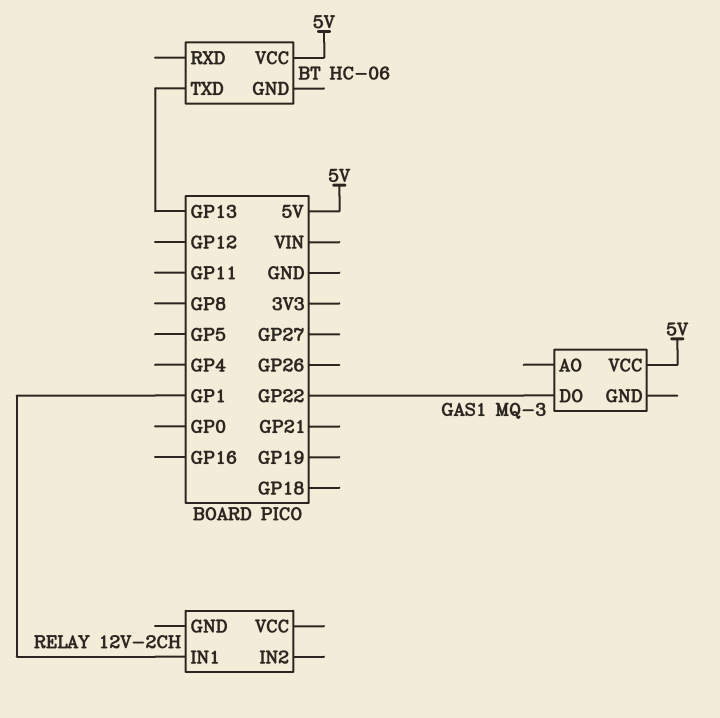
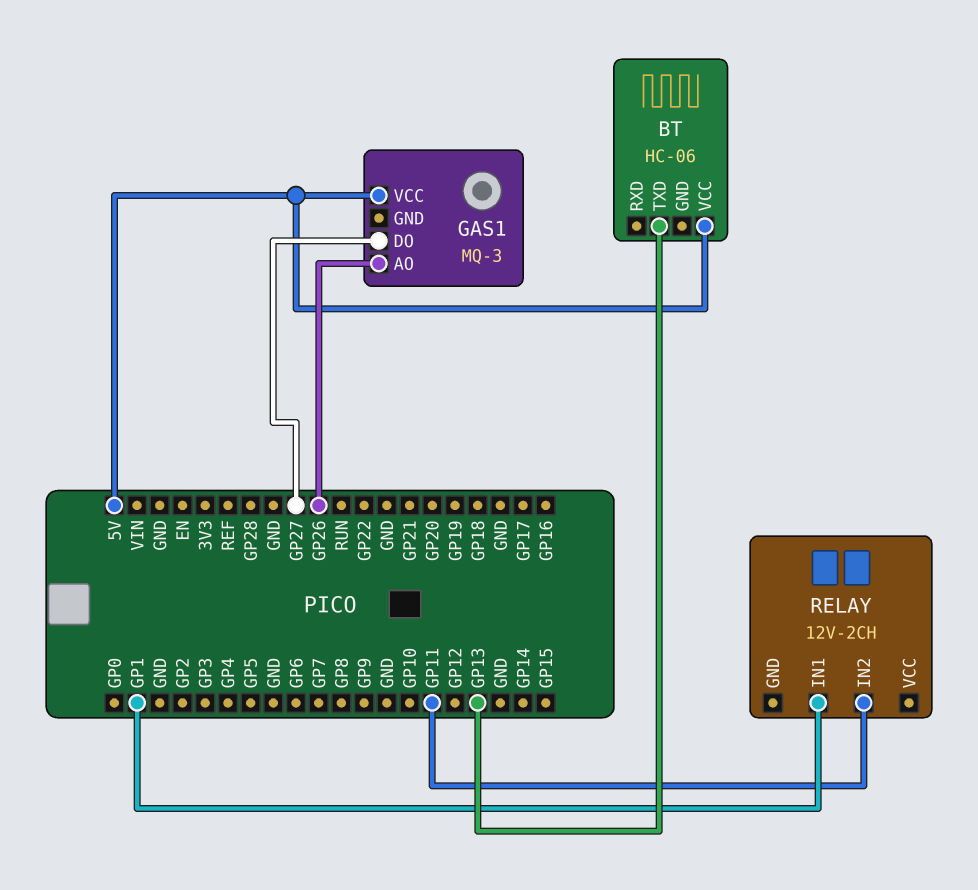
GAS1 pin AO: none -> GP26
GAS1 pin DO: GP22 -> GP27
RELAY pin IN2: none -> GP11

